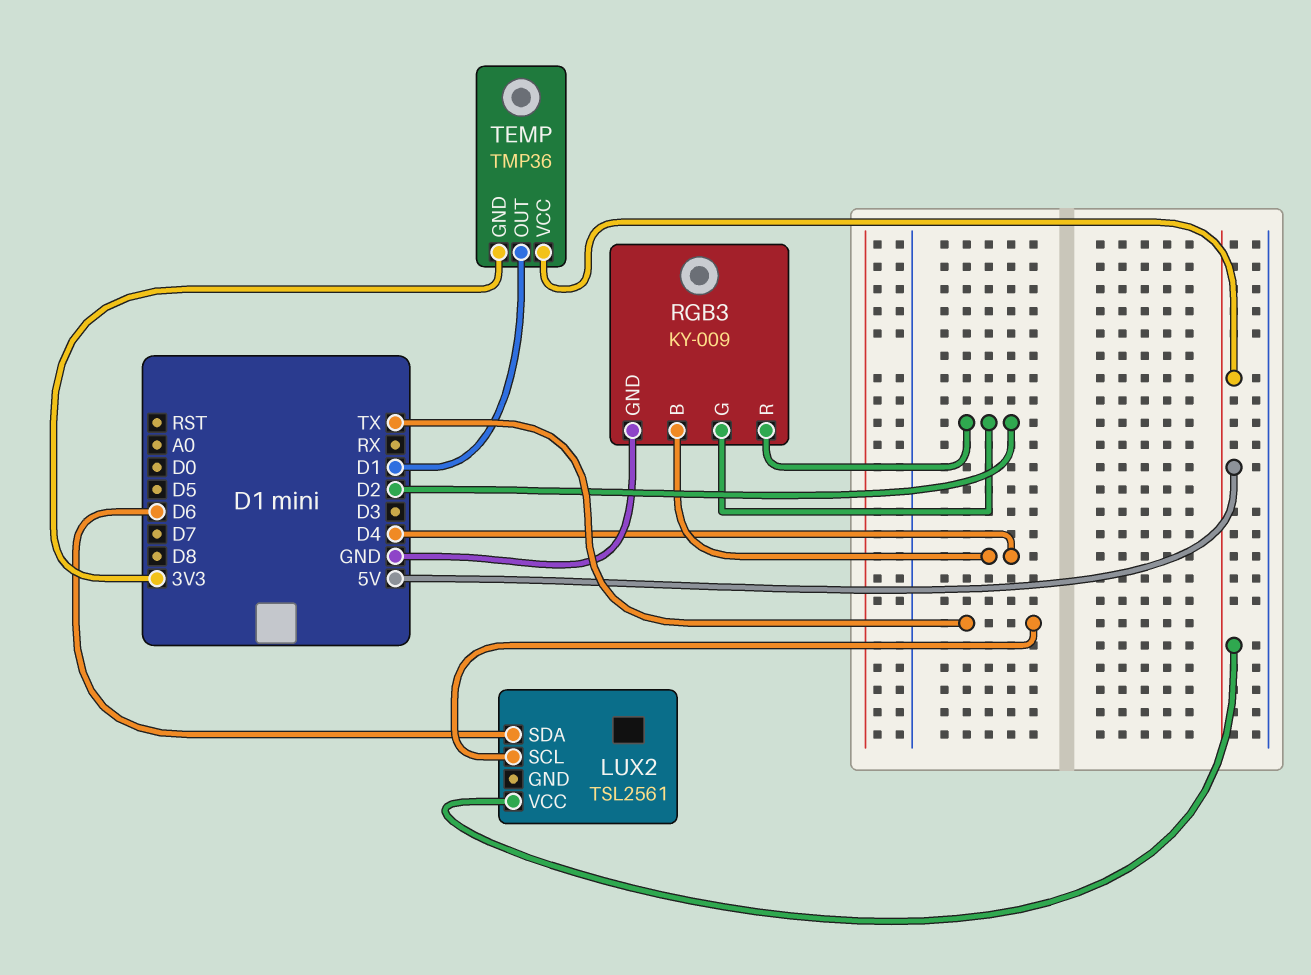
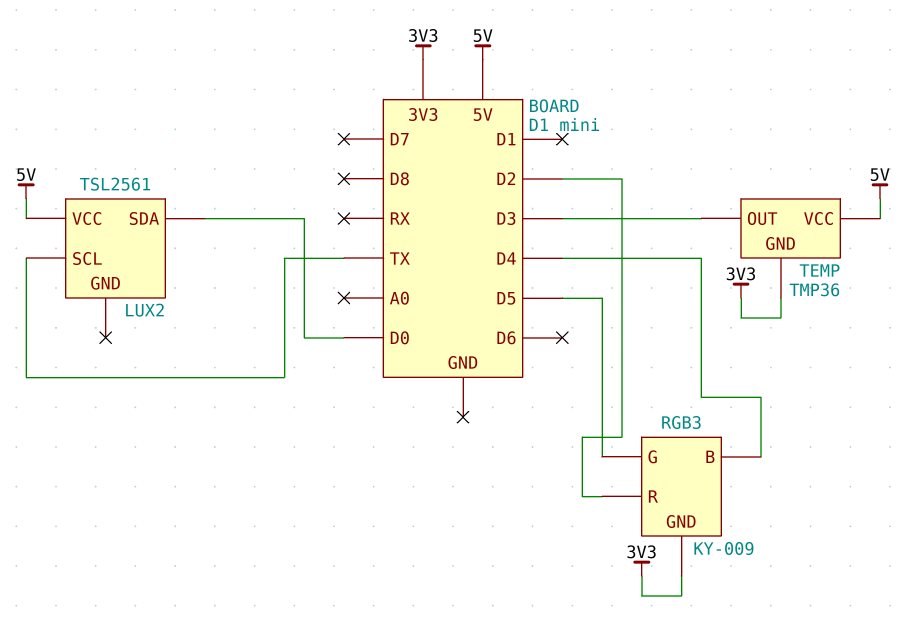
LUX2 pin SDA: D6 -> D0
RGB3 pin G: D2 -> D5
RGB3 pin GND: GND -> 3V3
TEMP pin OUT: D1 -> D3

